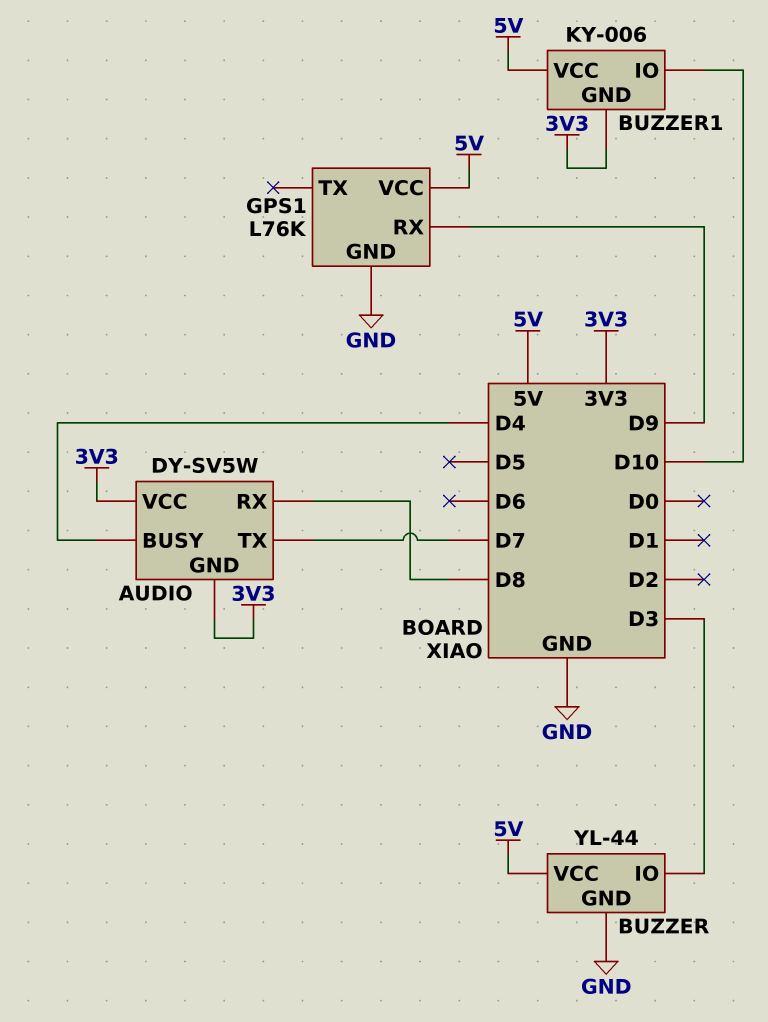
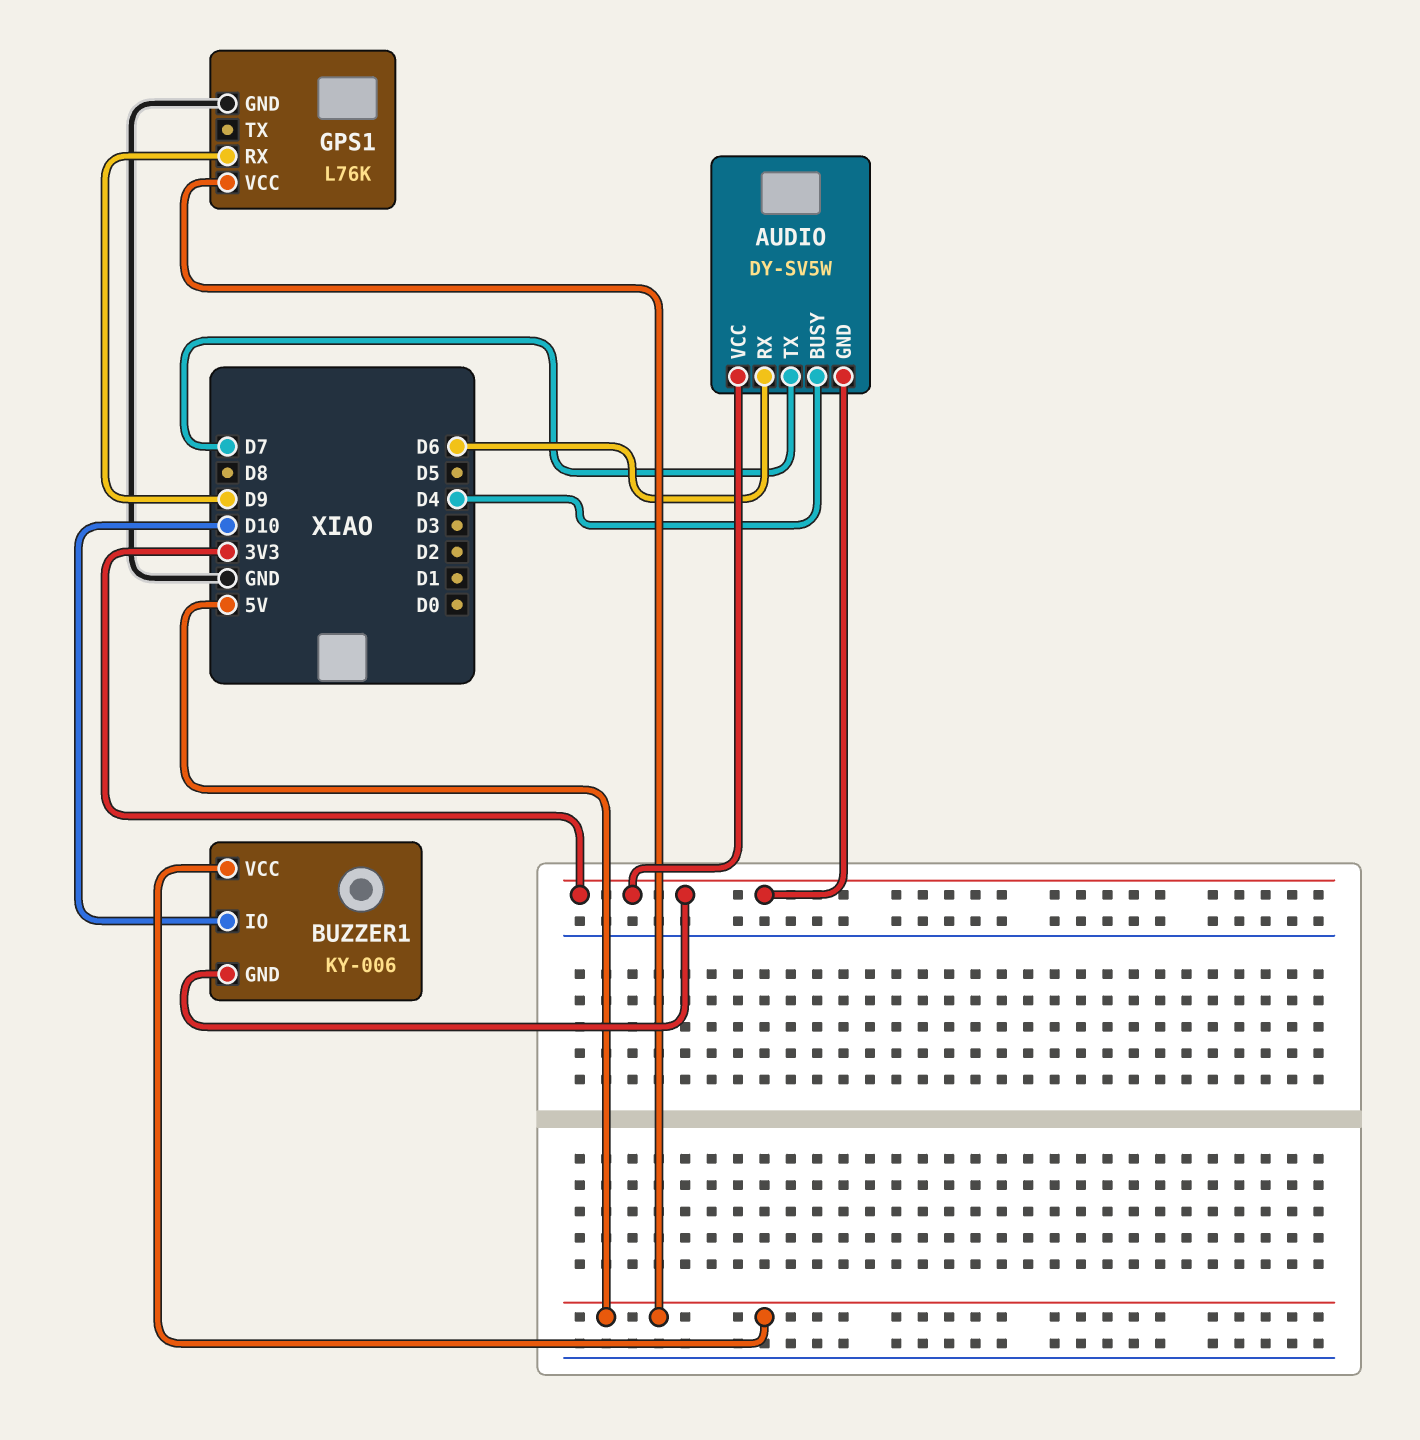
AUDIO pin RX: D8 -> D6
BUZZER: YL-44 -> none
BUZZER pin GND: GND -> none
BUZZER pin IO: D3 -> none
BUZZER pin VCC: 5V -> none

